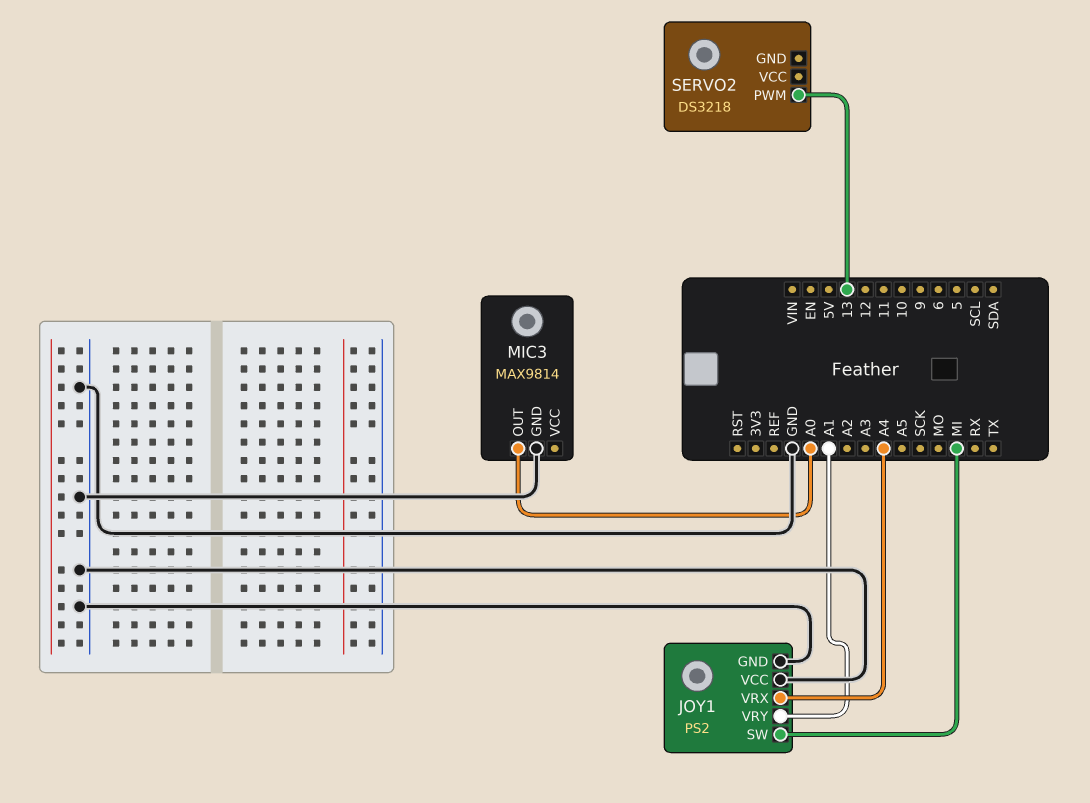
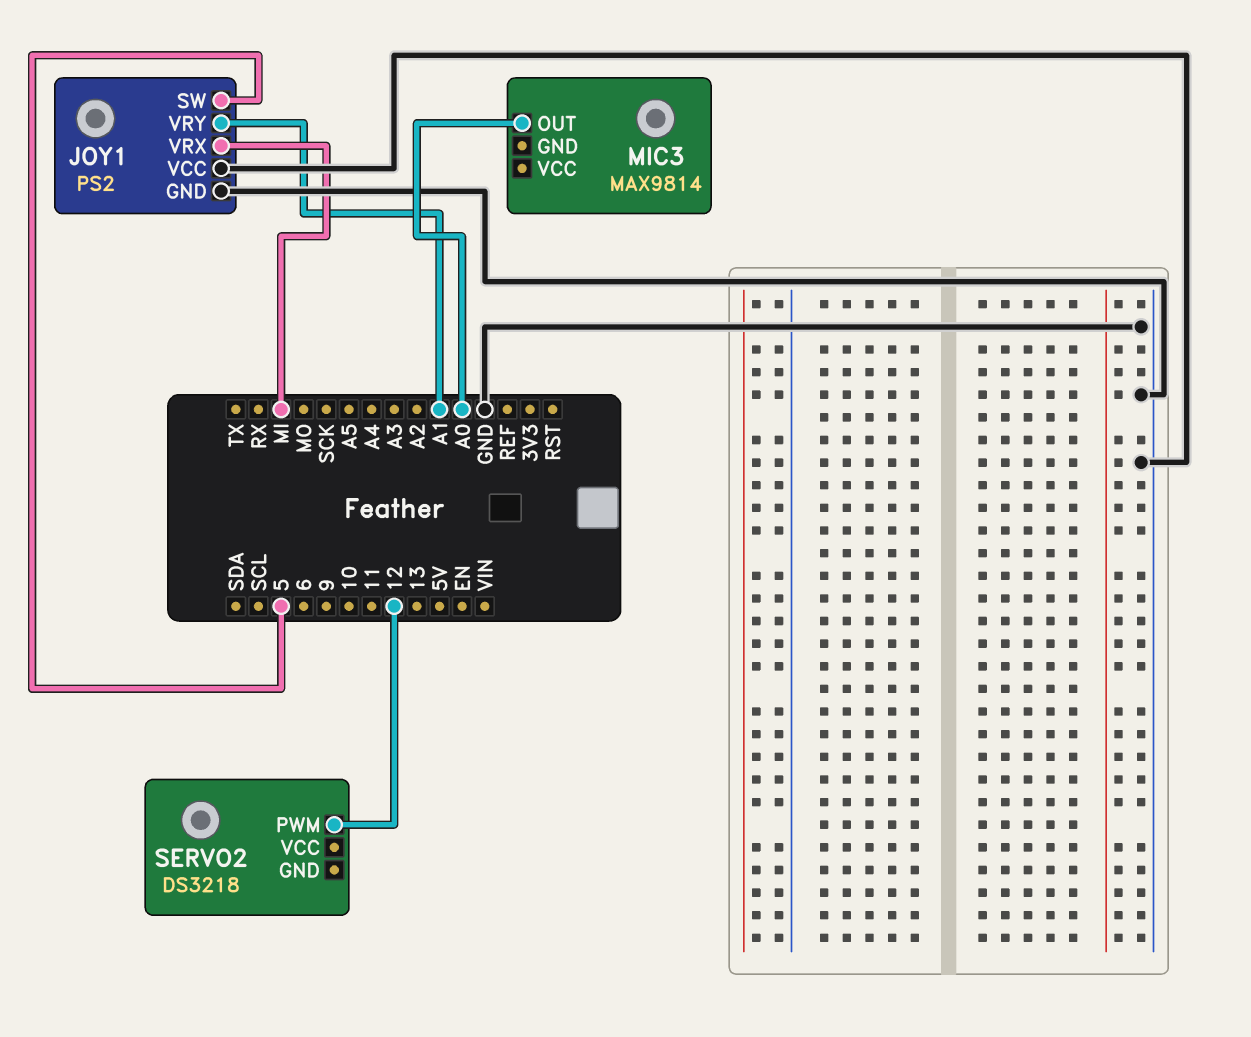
JOY1 pin SW: MI -> 5
JOY1 pin VRX: A4 -> MI
MIC3 pin GND: GND -> none
SERVO2 pin PWM: 13 -> 12

